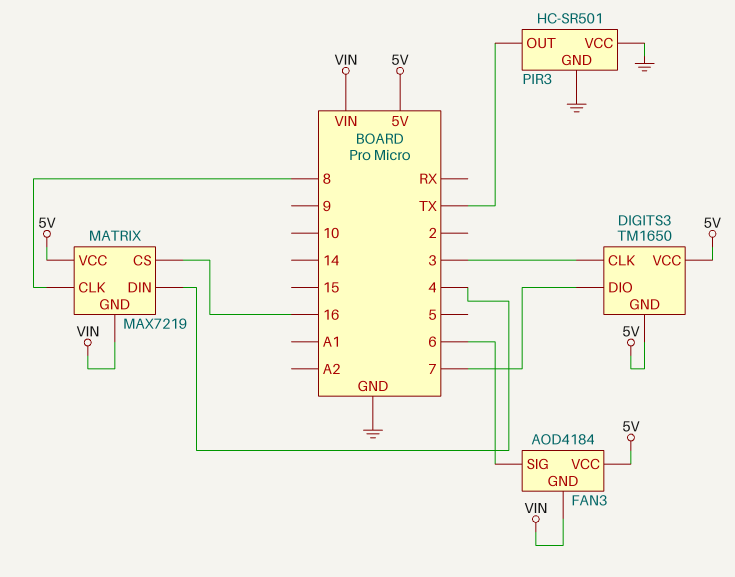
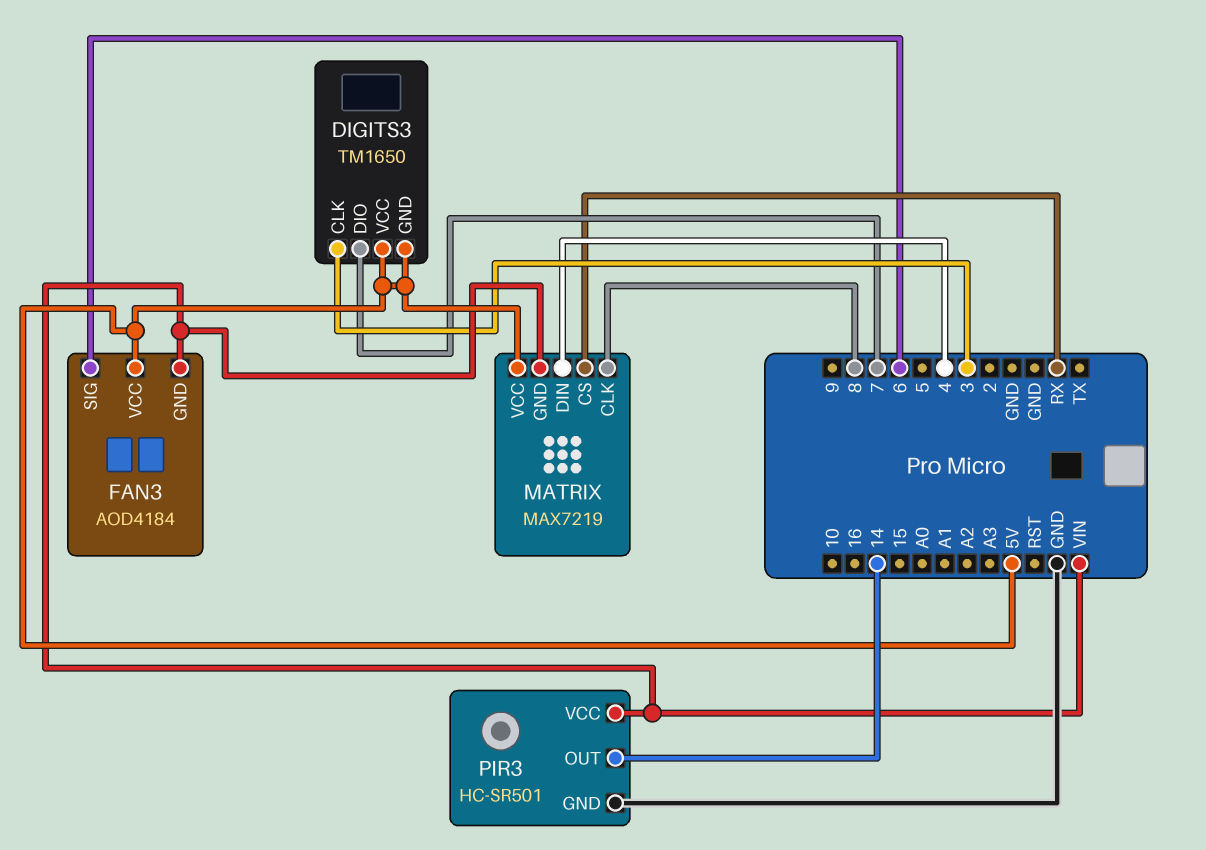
MATRIX pin CS: 16 -> RX
PIR3 pin OUT: TX -> 14
PIR3 pin VCC: GND -> VIN

